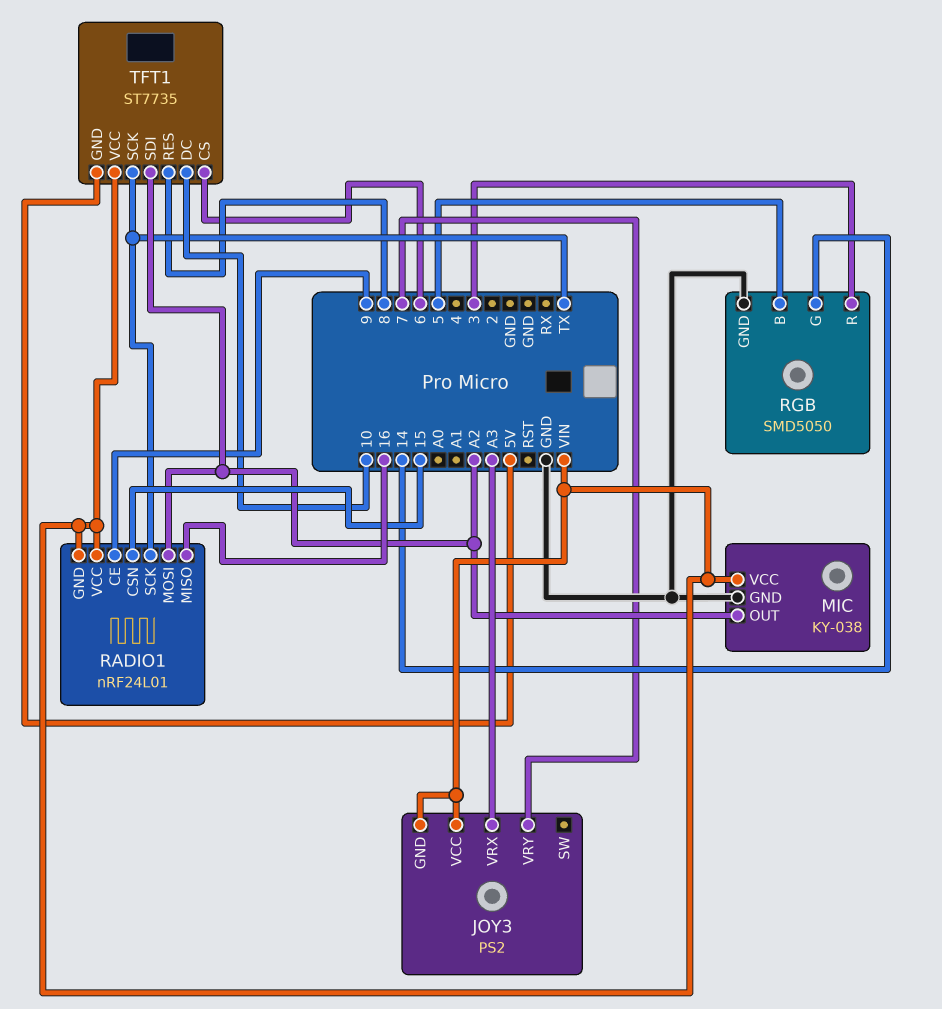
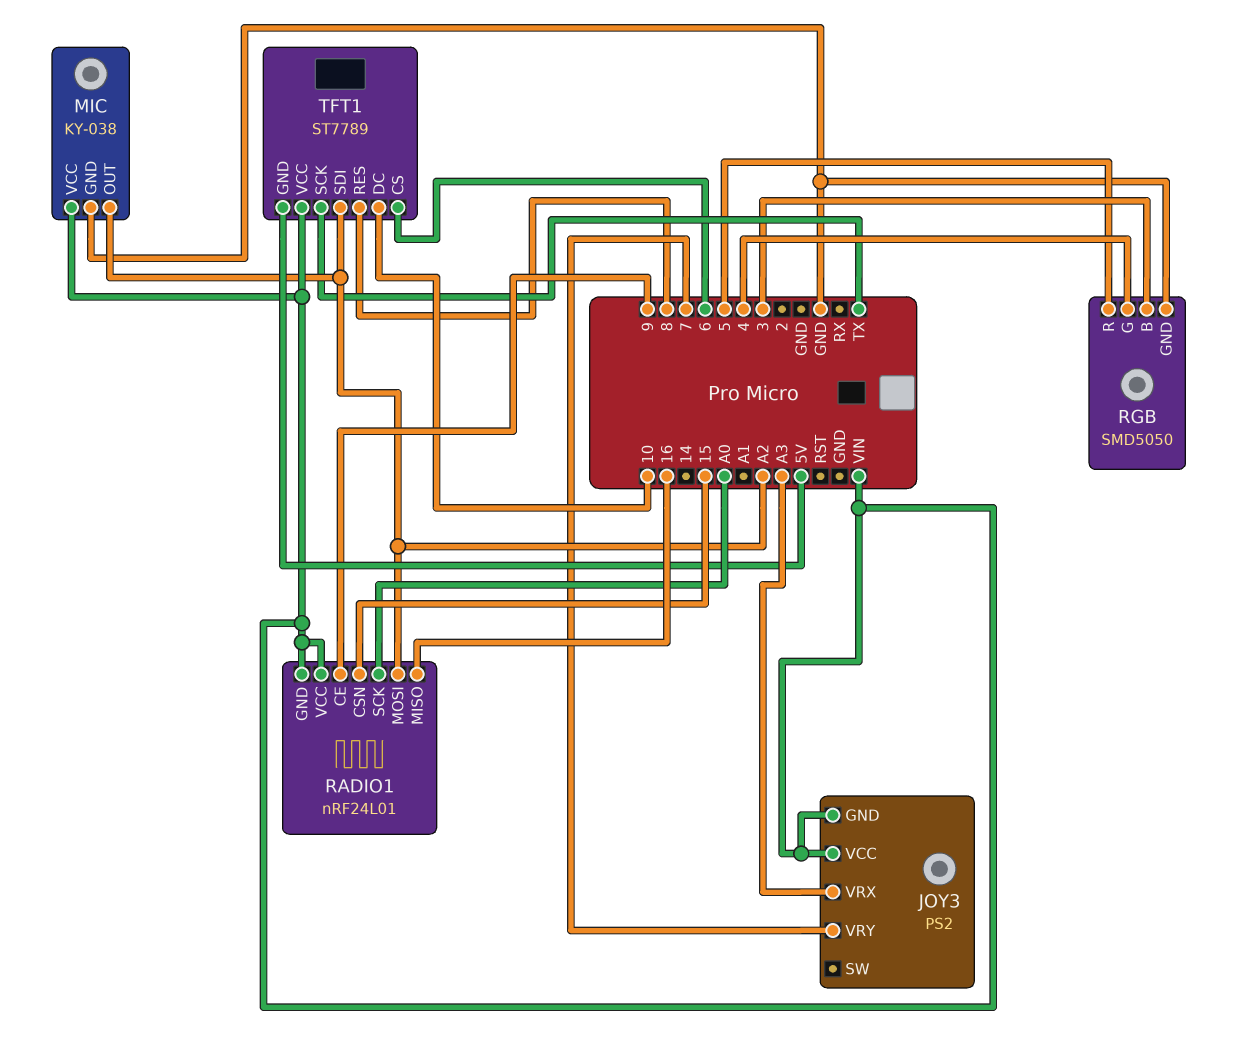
RADIO1 pin SCK: TX -> A0
RGB pin B: 5 -> 3
RGB pin G: 14 -> 4
RGB pin R: 3 -> 5
TFT1: ST7735 -> ST7789

